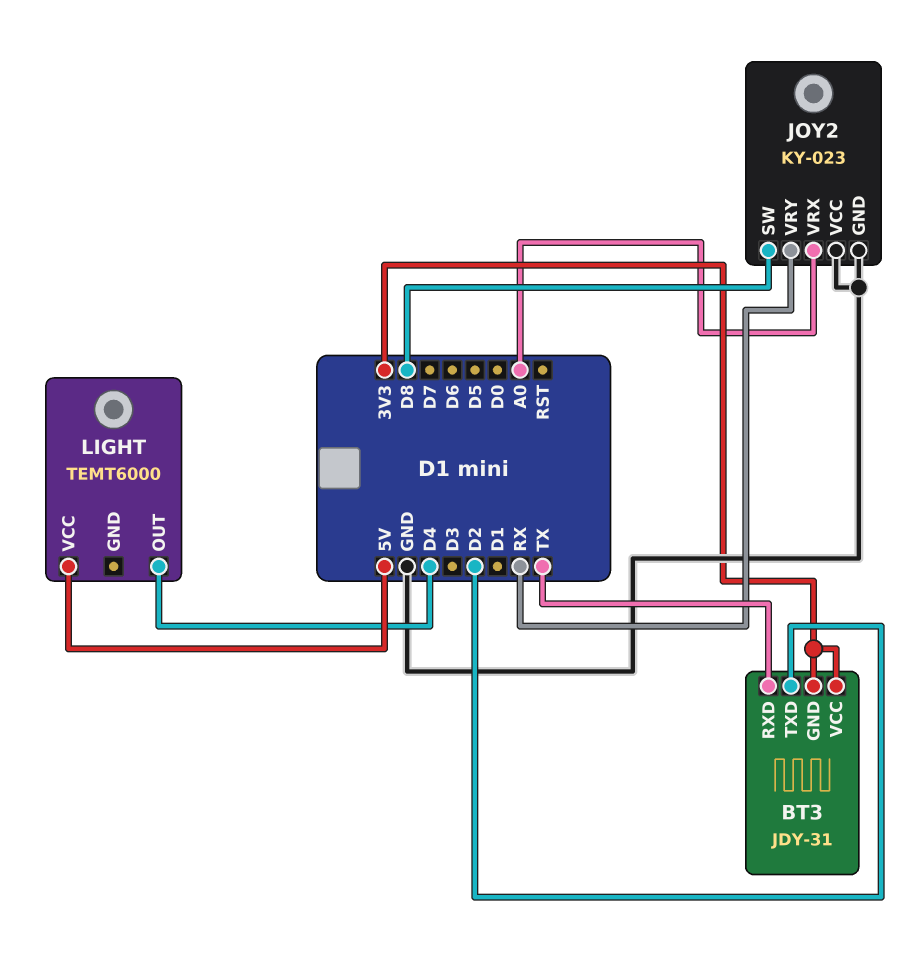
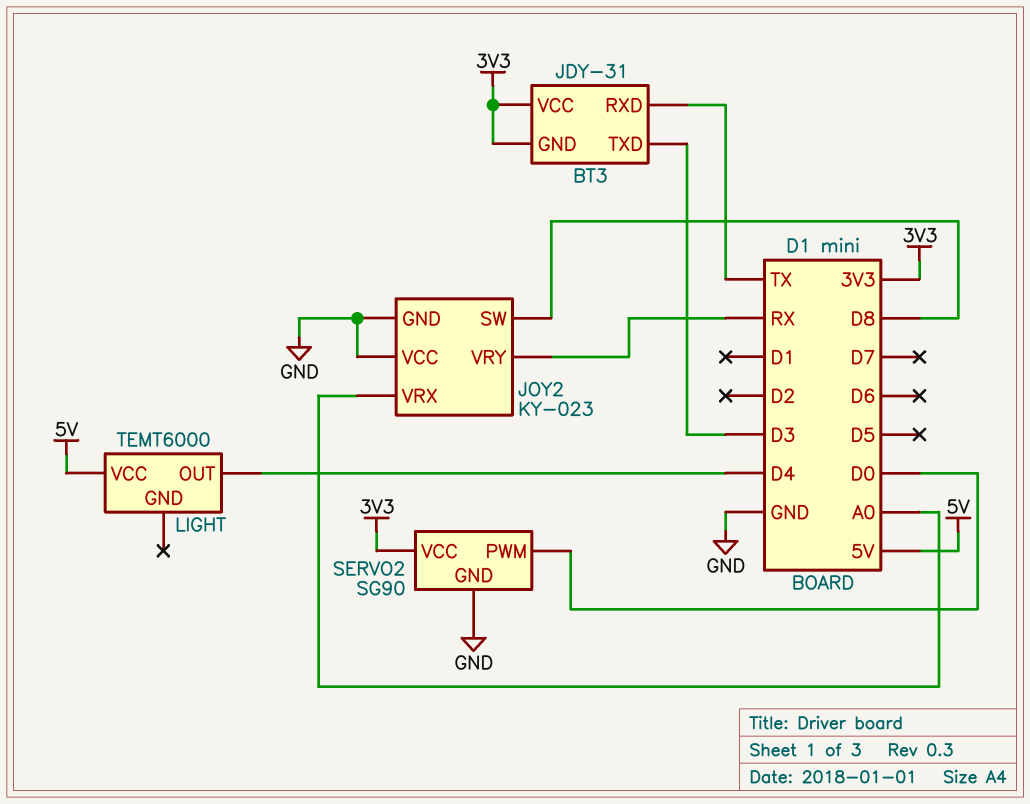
BT3 pin TXD: D2 -> D3
SERVO2: none -> SG90
SERVO2 pin GND: none -> GND
SERVO2 pin PWM: none -> D0
SERVO2 pin VCC: none -> 3V3

